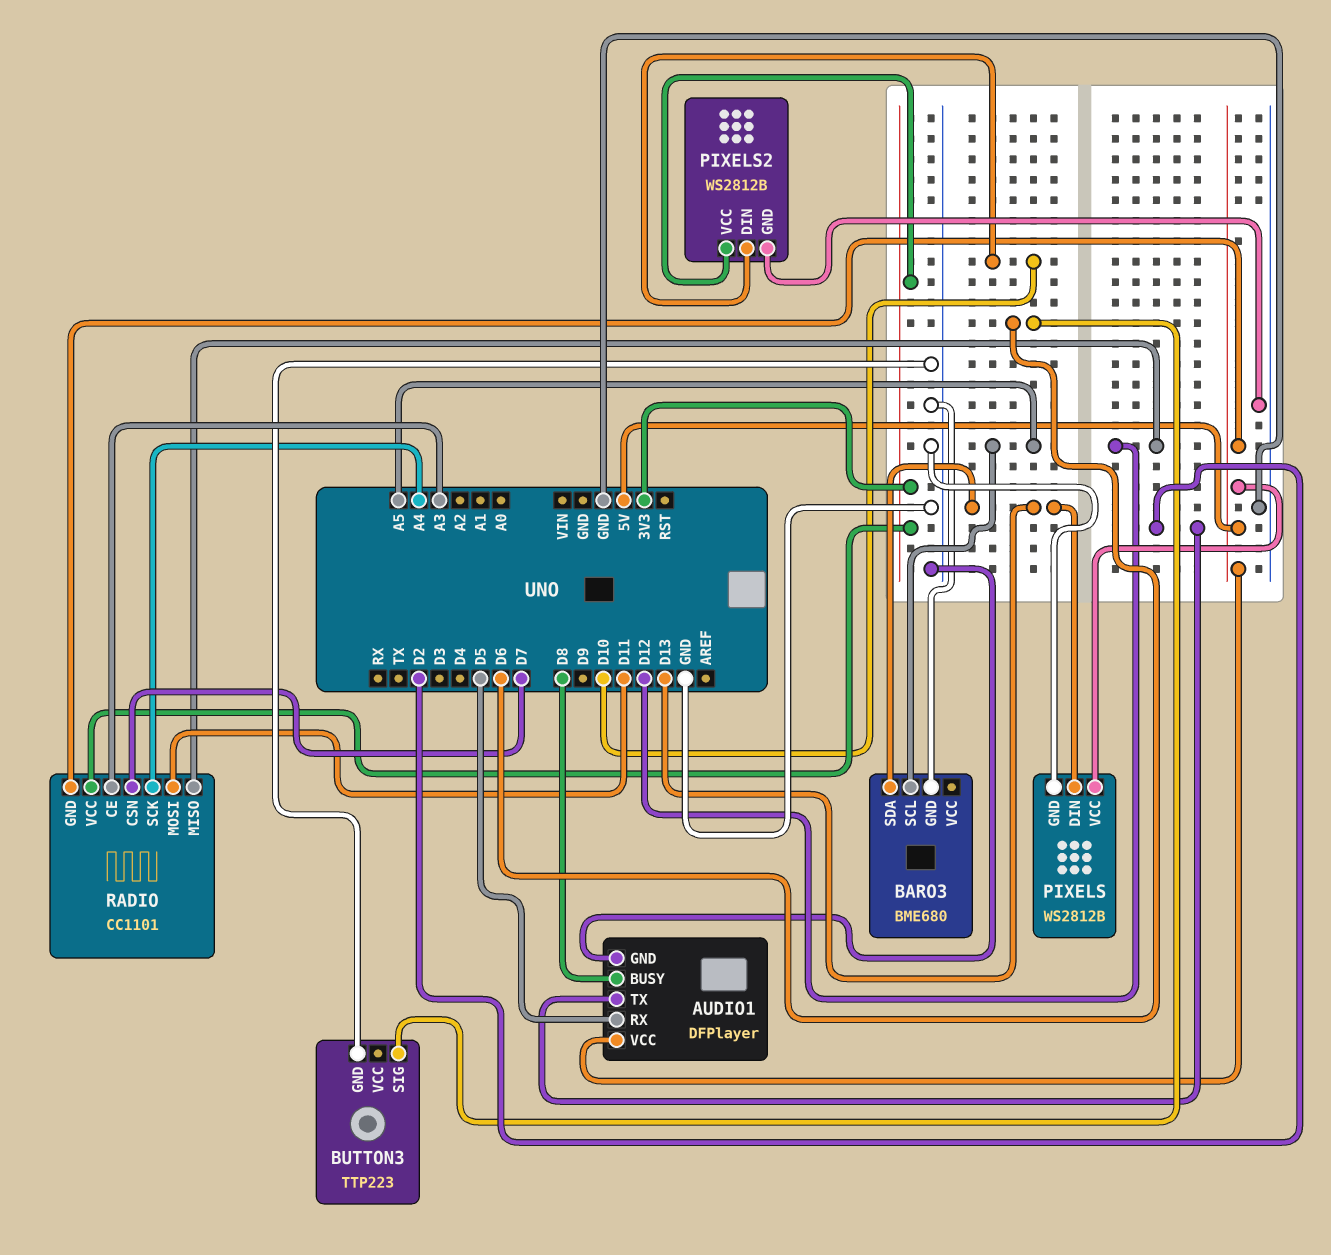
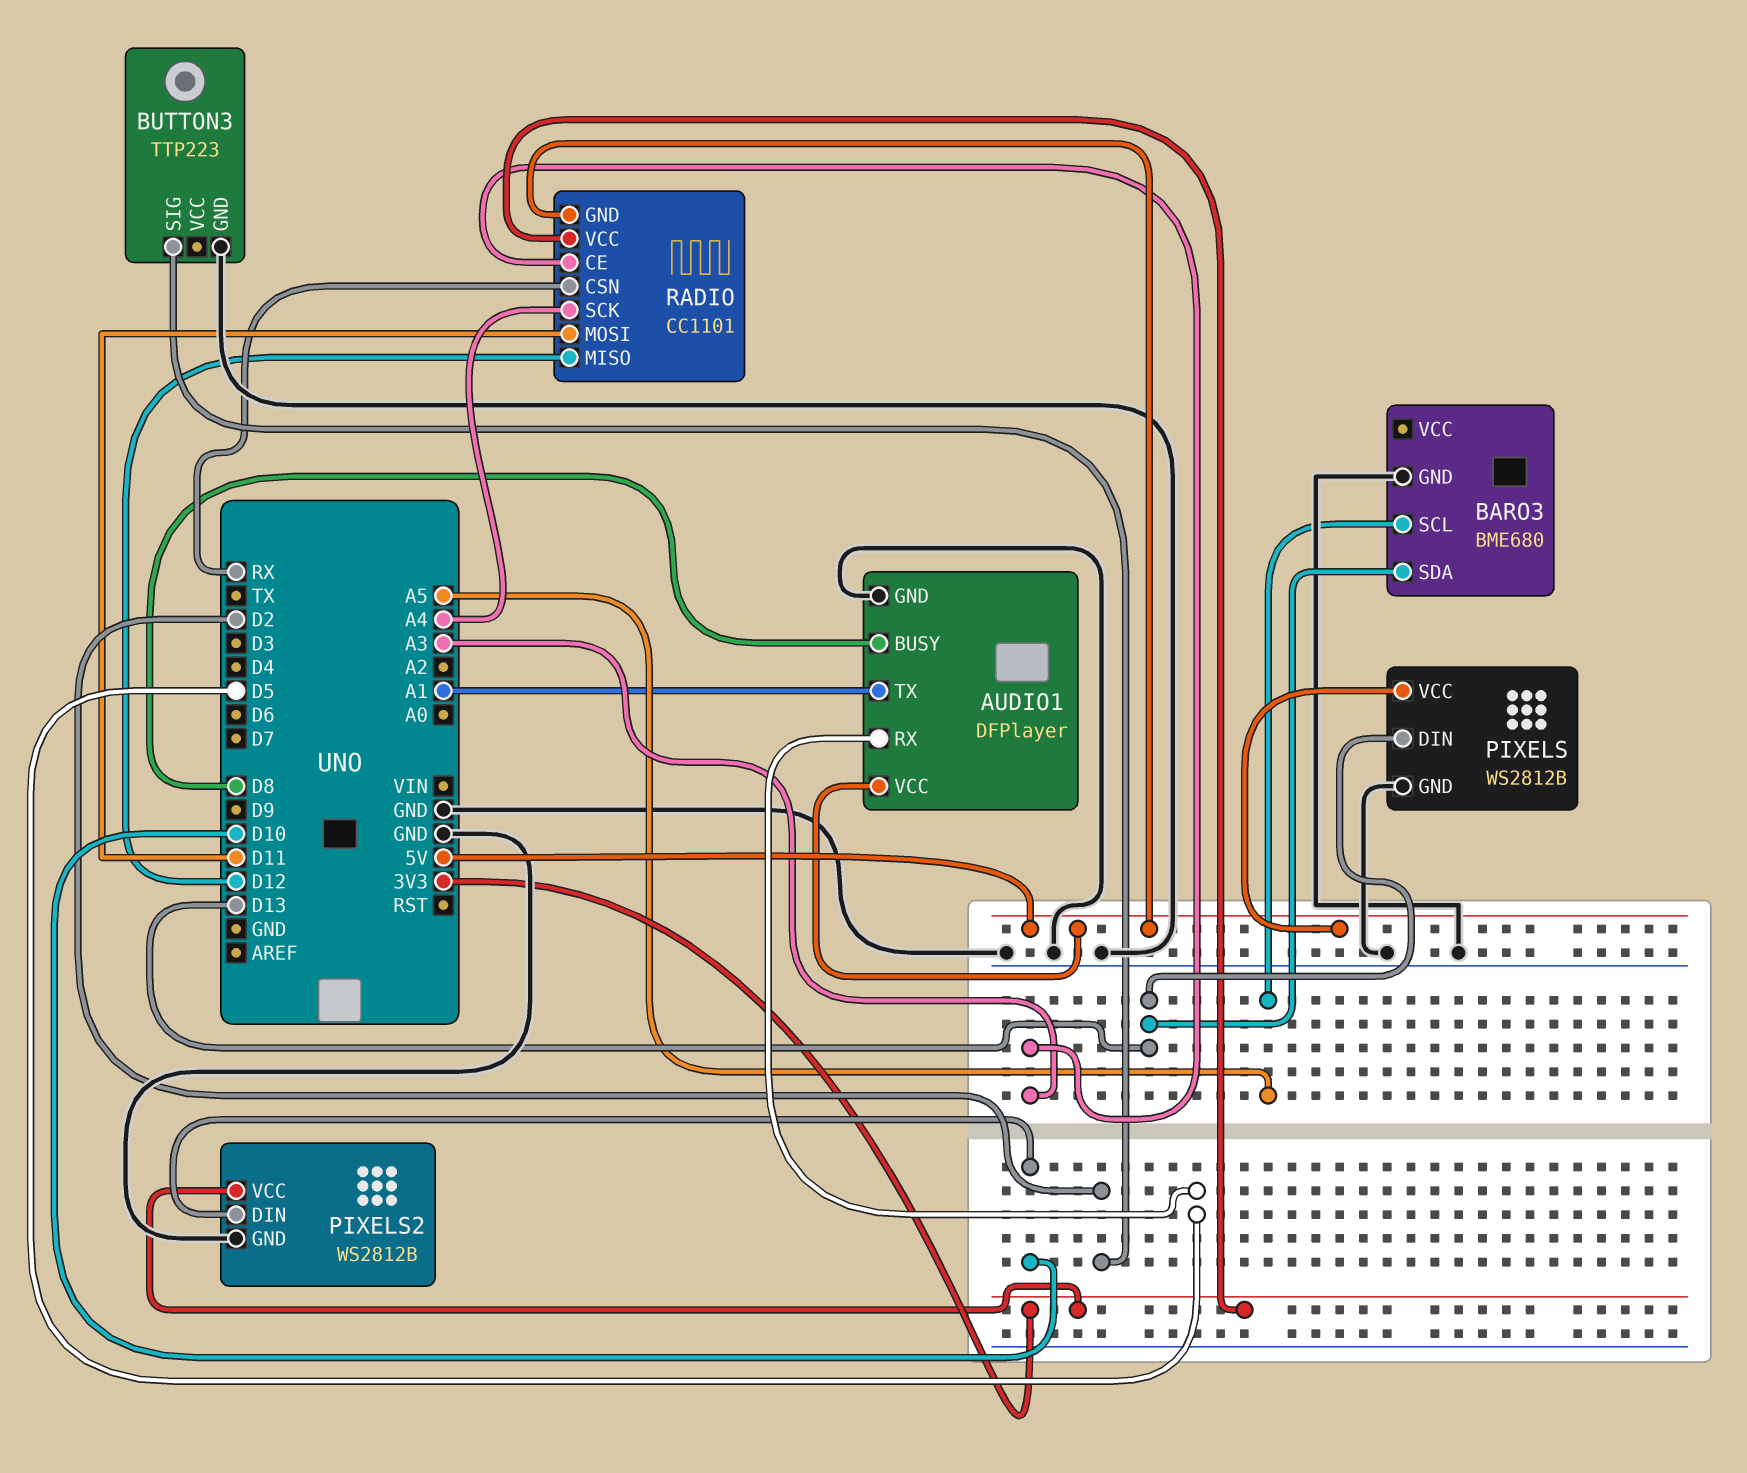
AUDIO1 pin TX: D2 -> A1
BUTTON3 pin SIG: D6 -> D2
RADIO pin CSN: D7 -> RX

